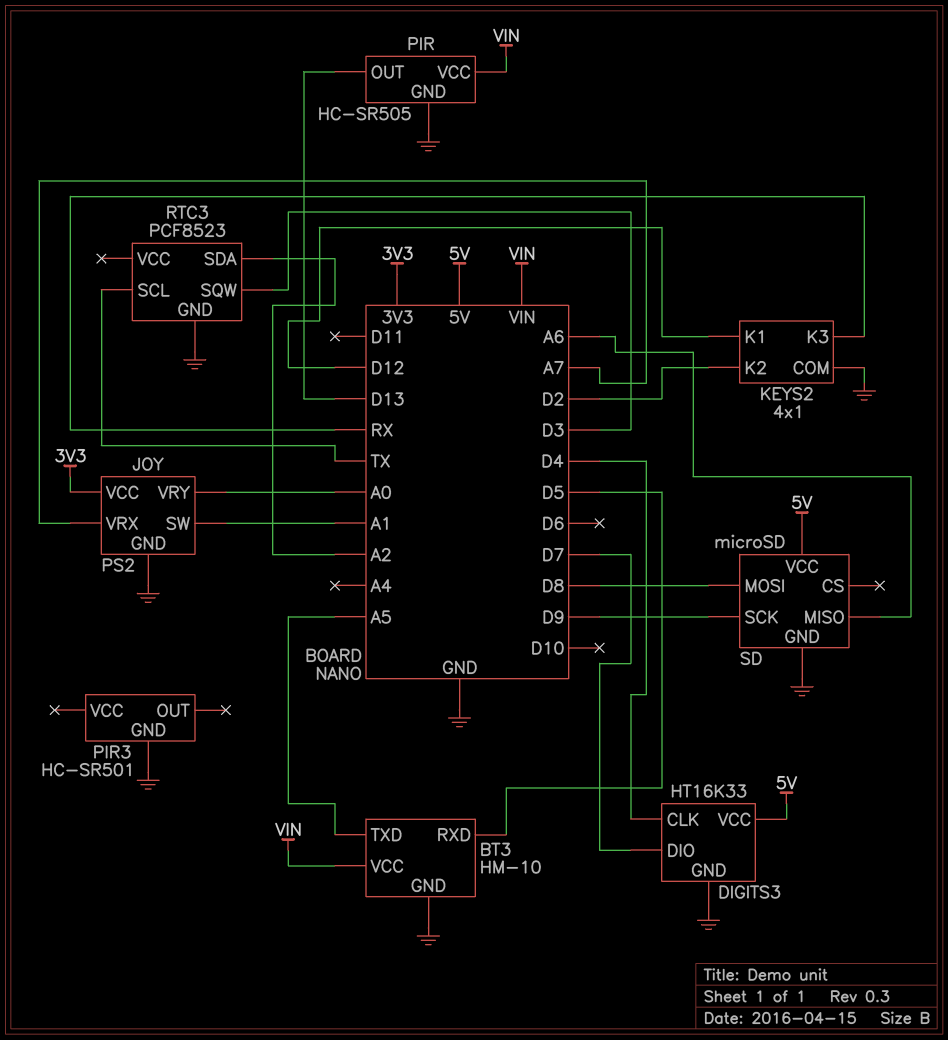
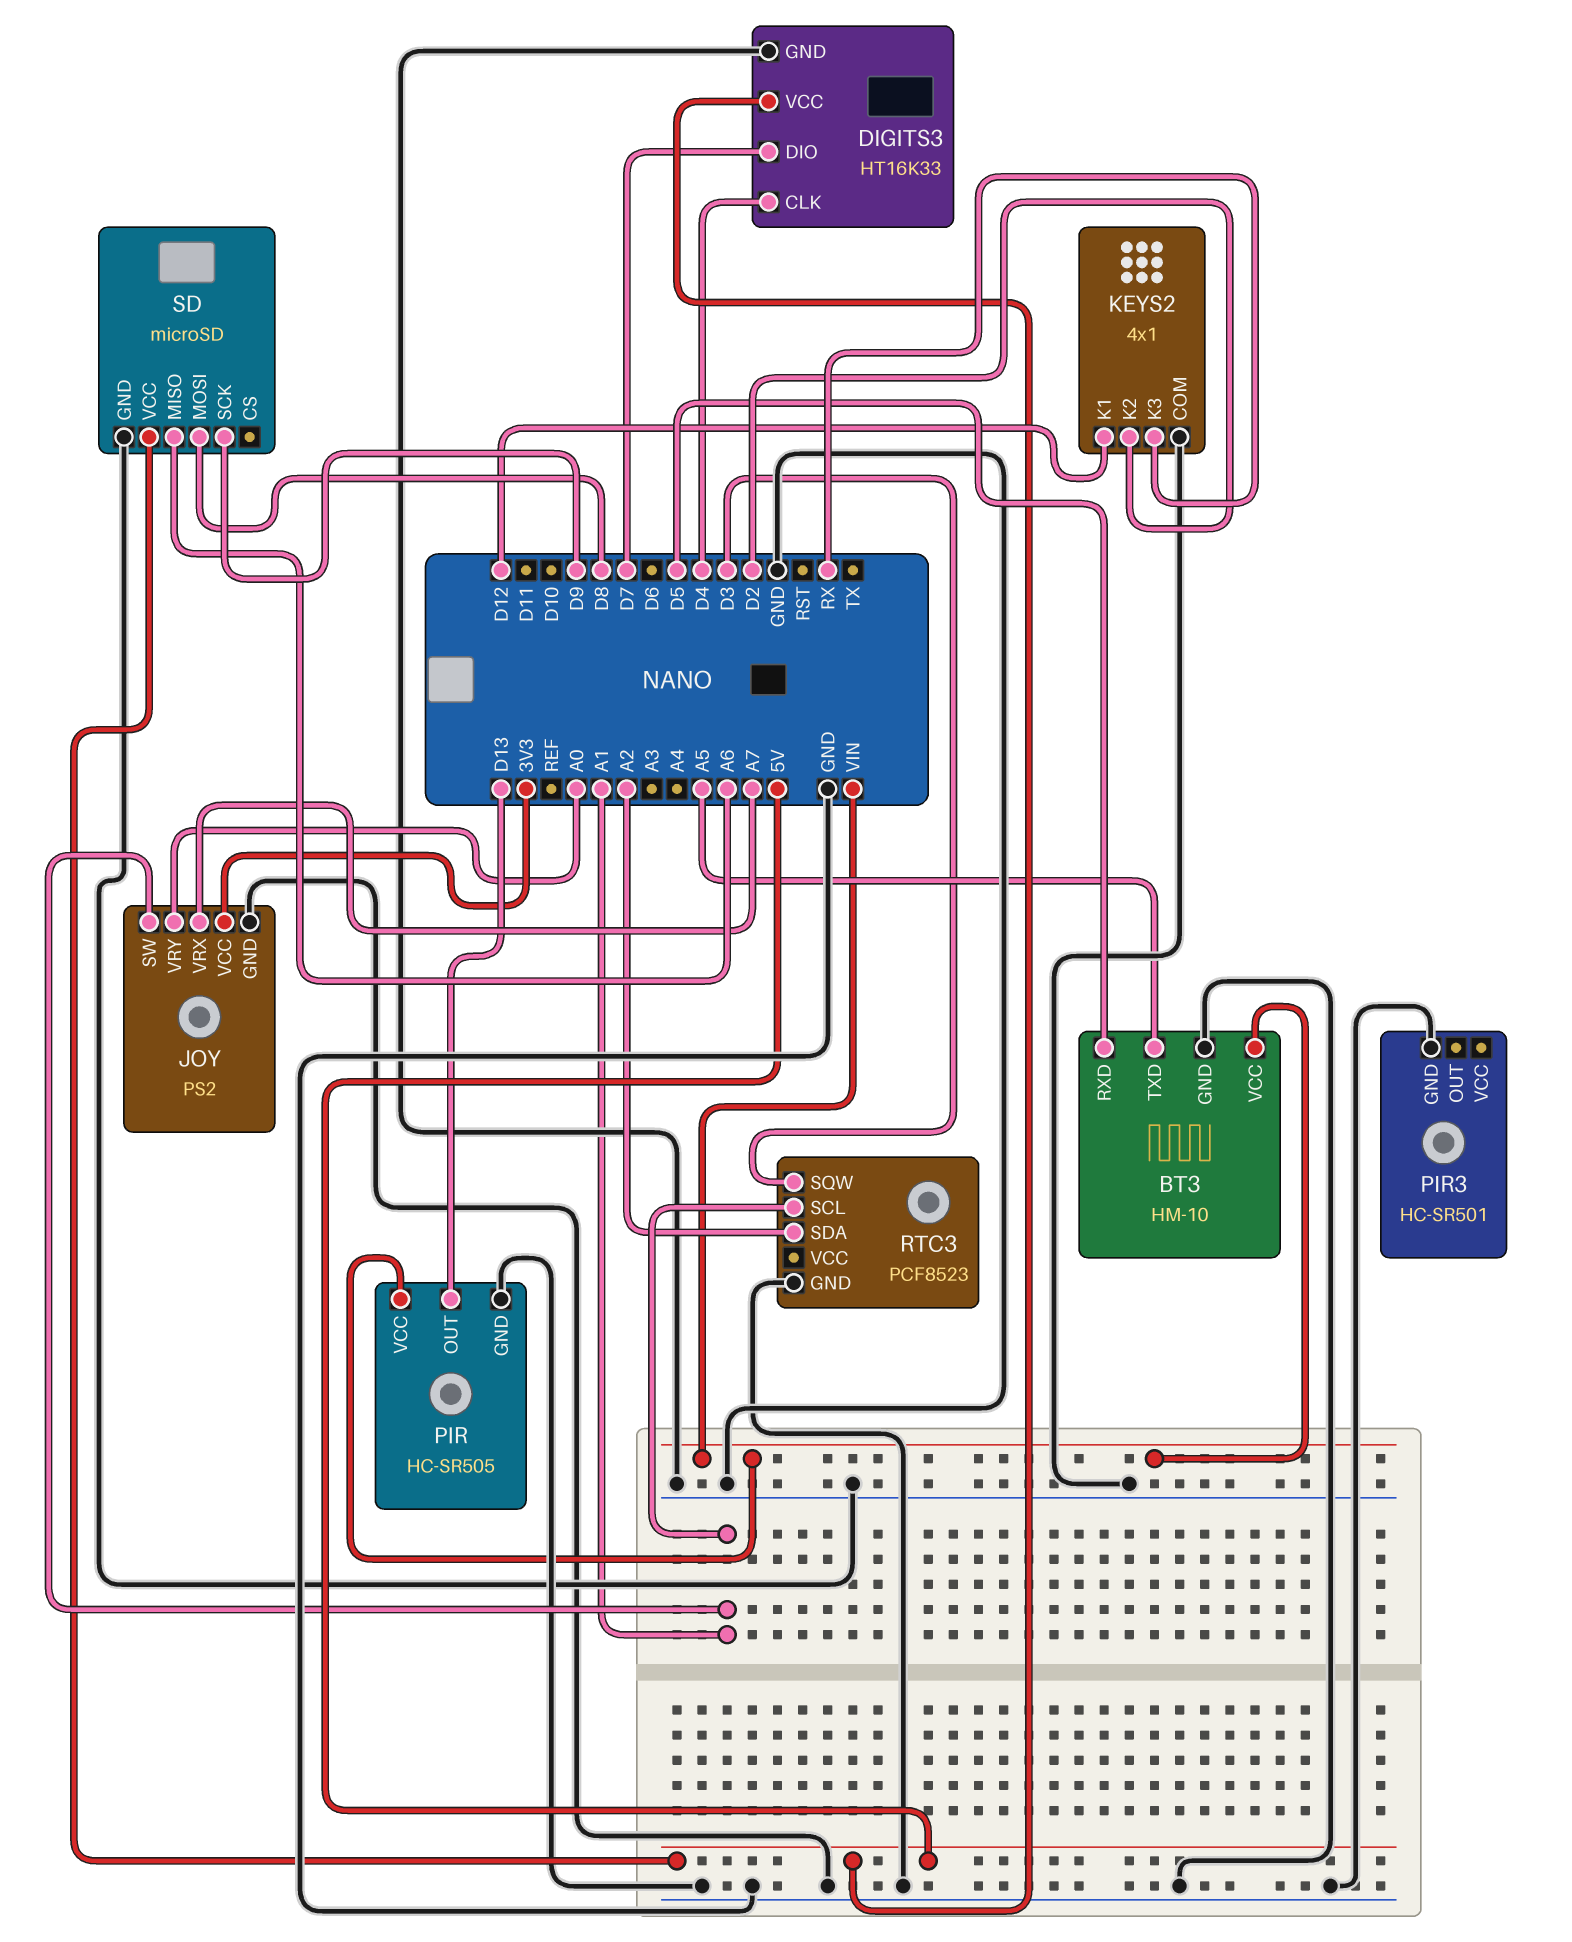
RTC3 pin SCL: TX -> A1

